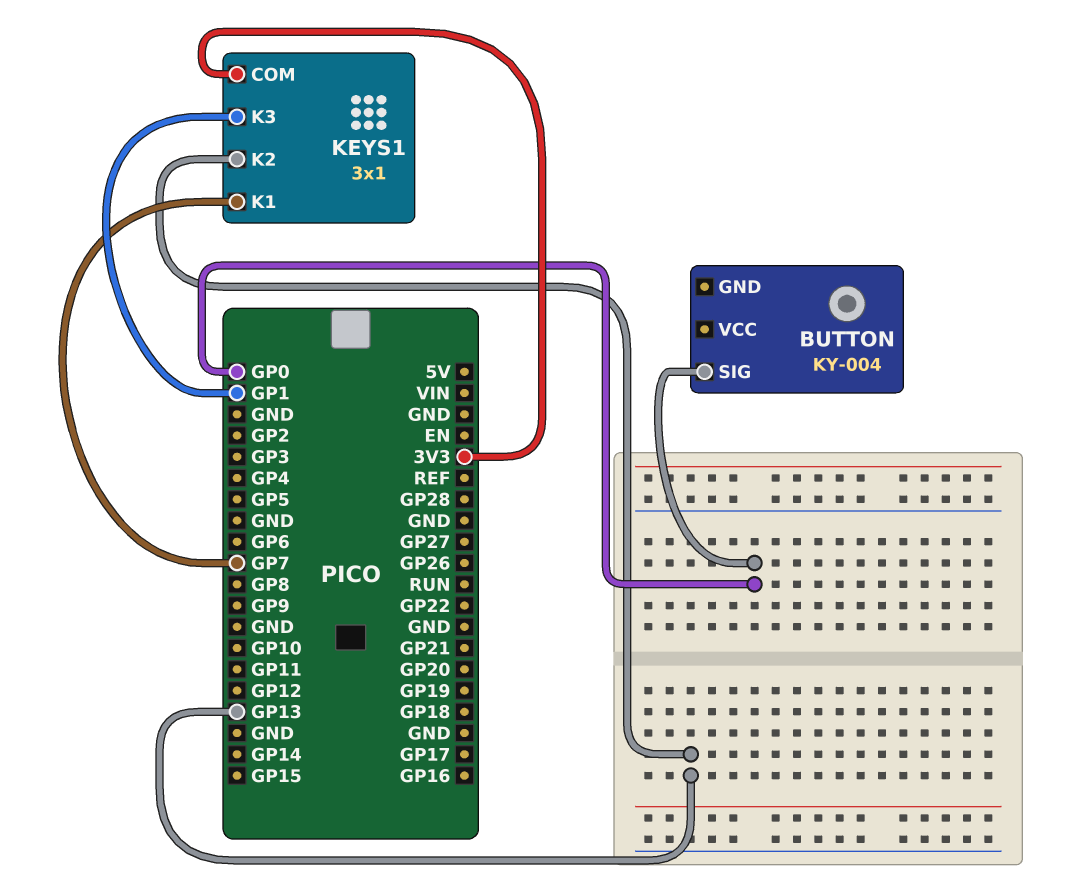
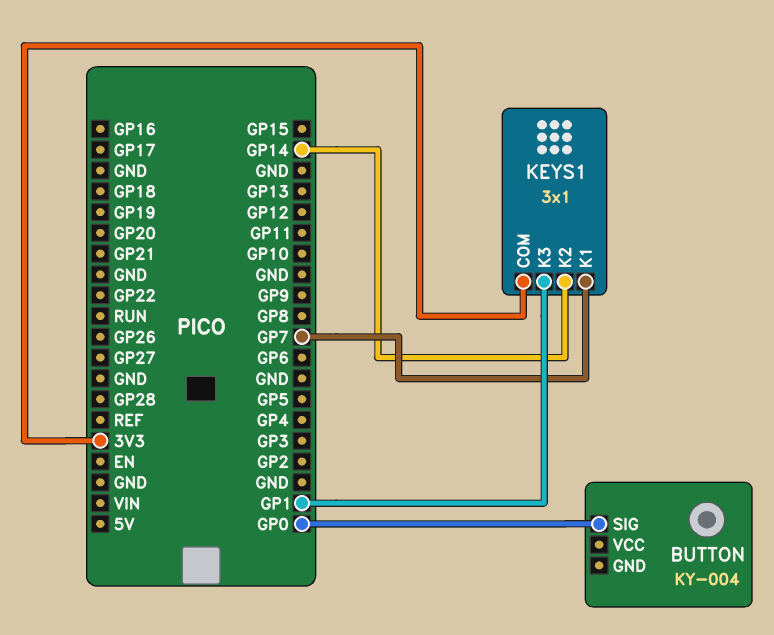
KEYS1 pin K2: GP13 -> GP14

